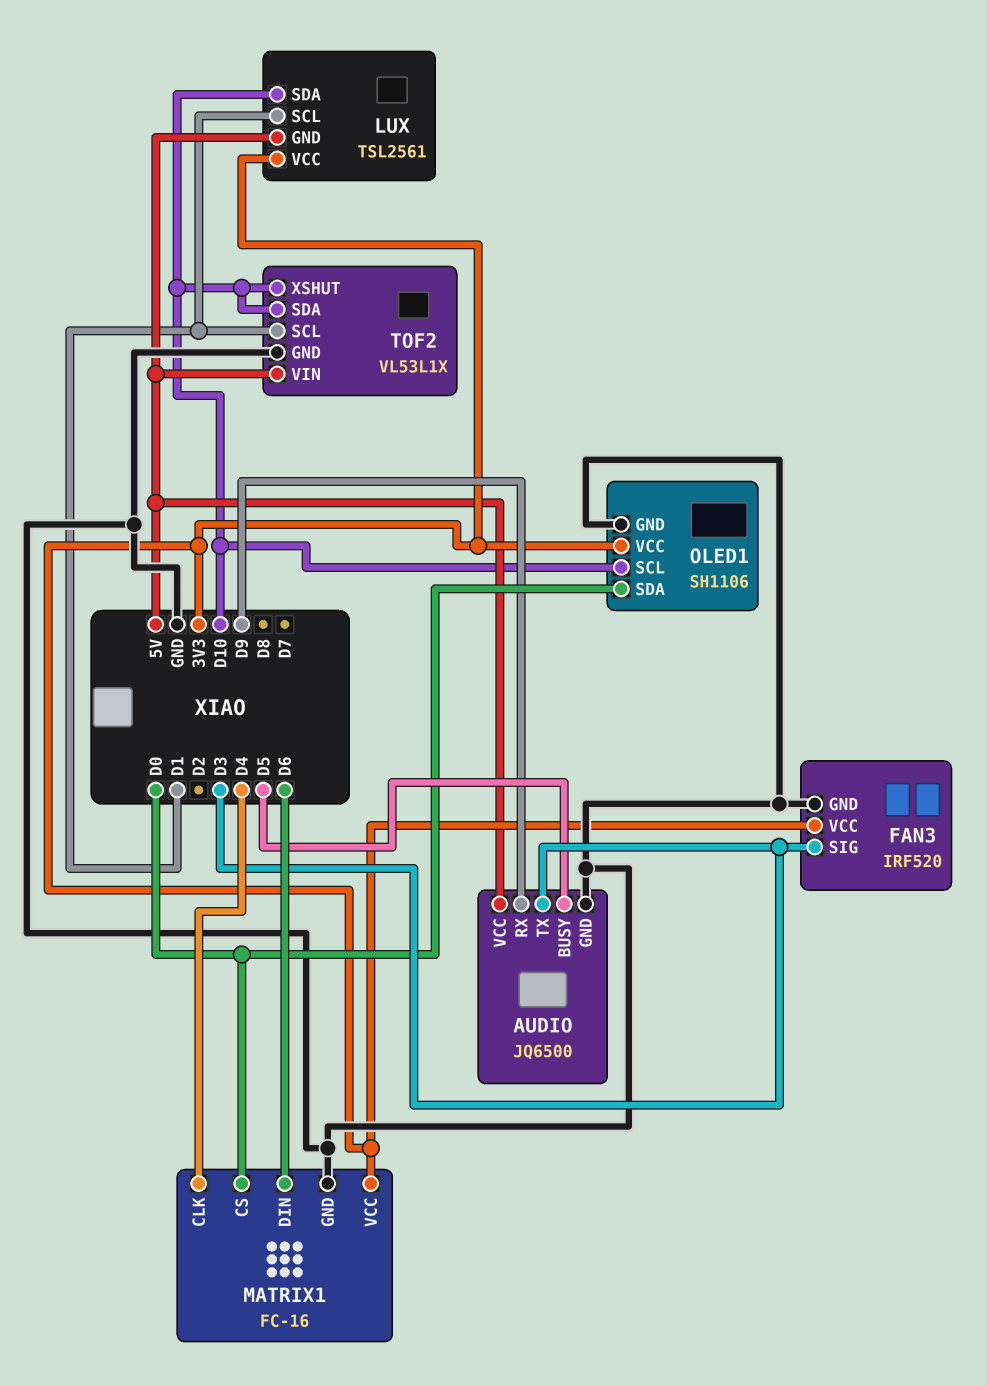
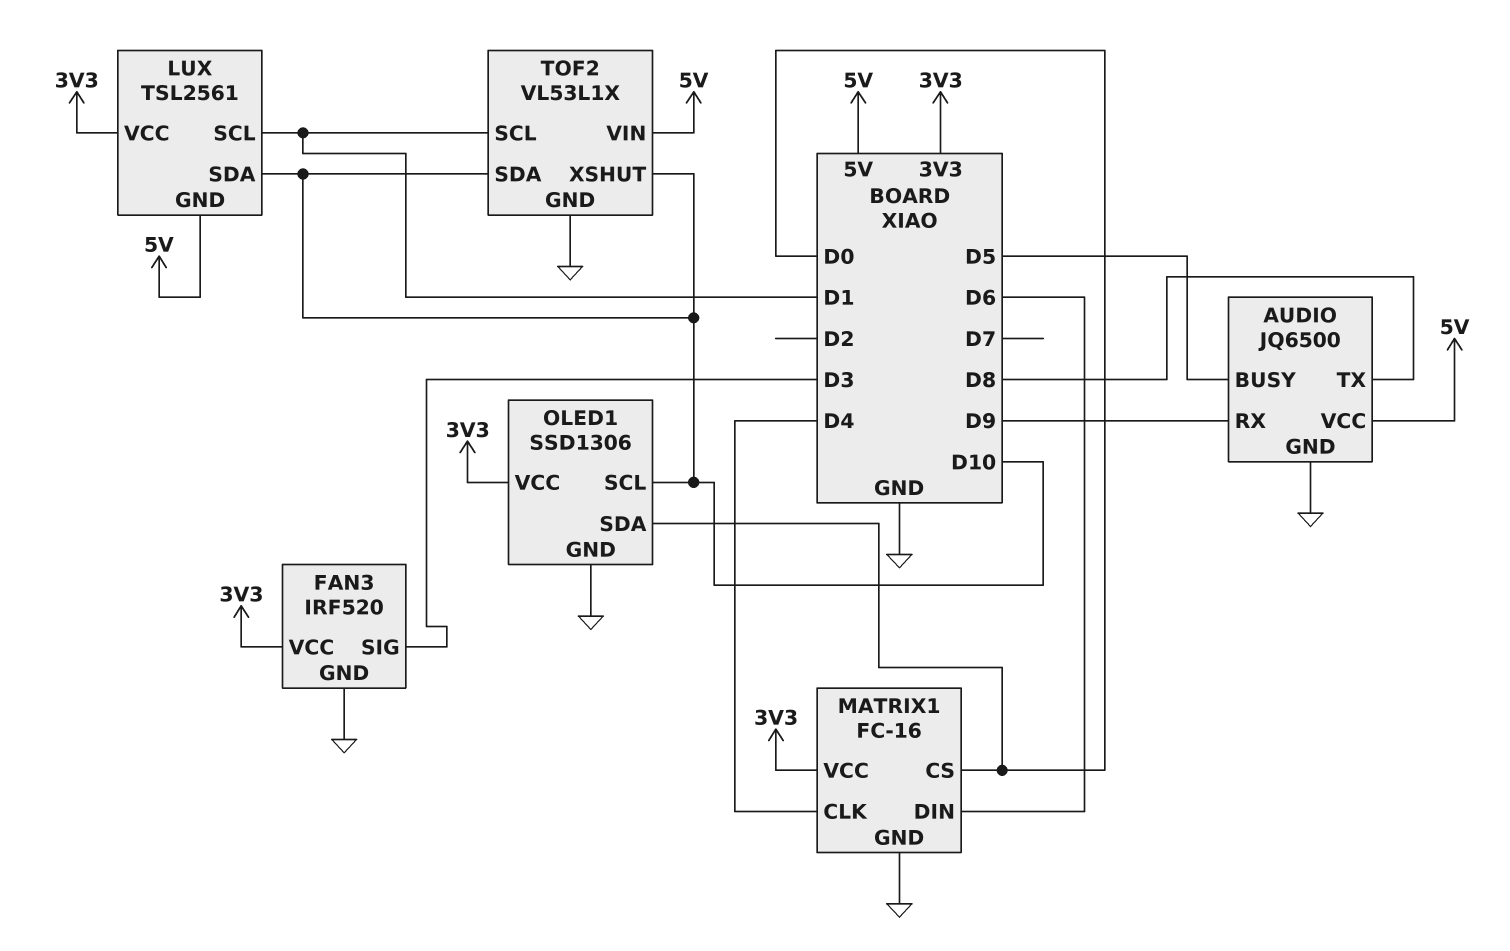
AUDIO pin TX: D3 -> D8
OLED1: SH1106 -> SSD1306

